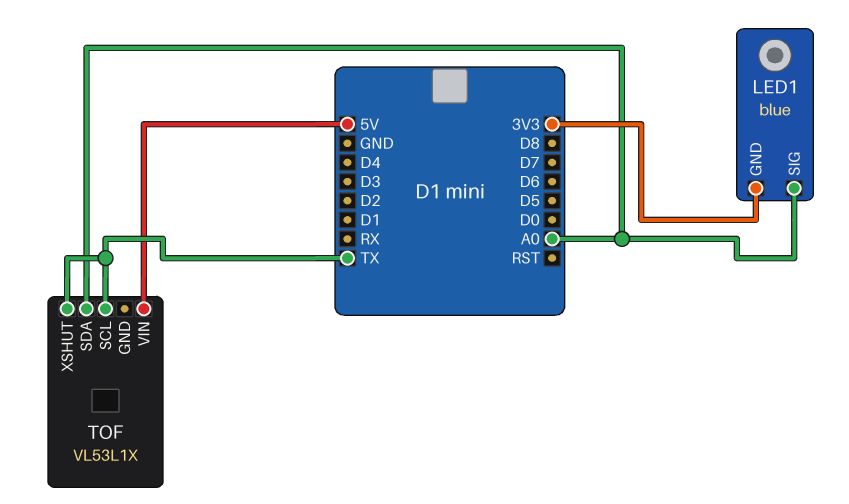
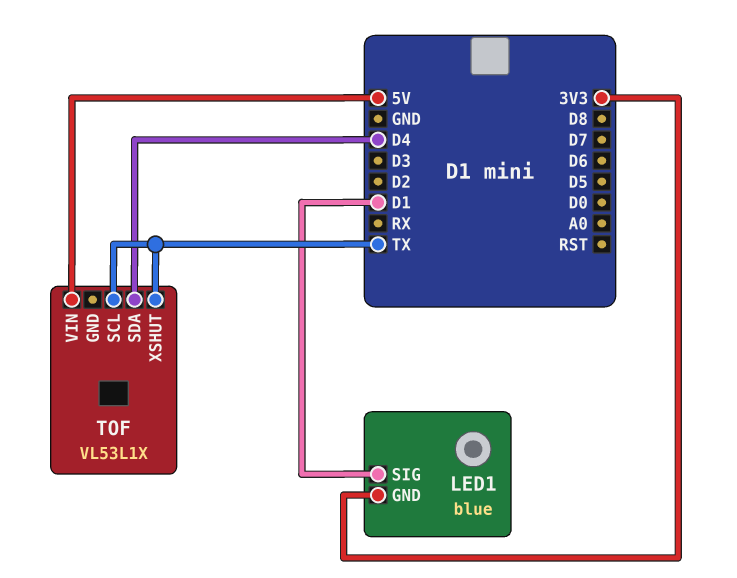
LED1 pin SIG: A0 -> D1
TOF pin SDA: A0 -> D4

